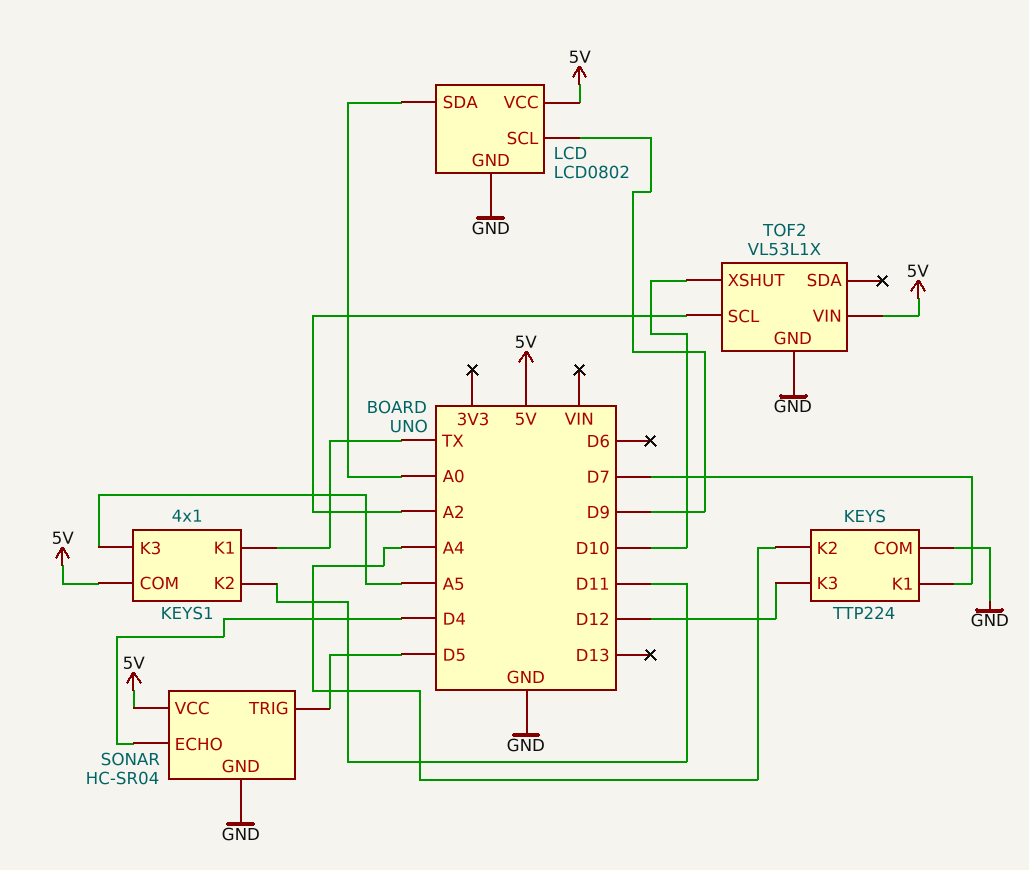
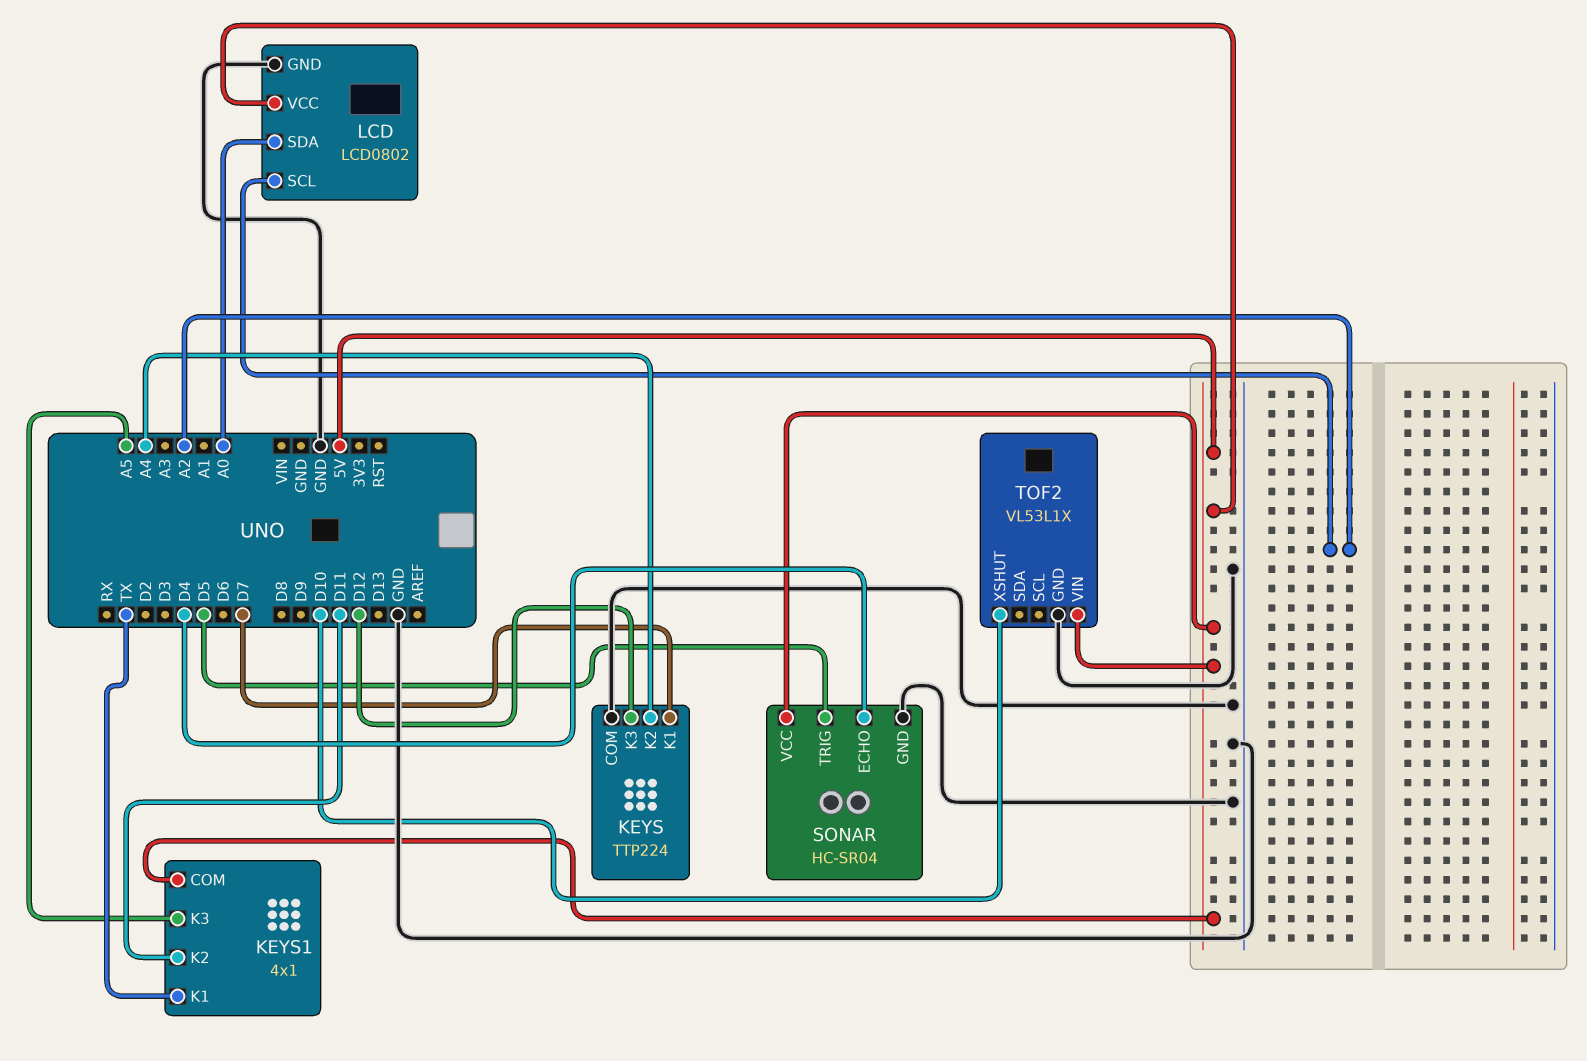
LCD pin SCL: D9 -> A2
TOF2 pin SCL: A2 -> none

